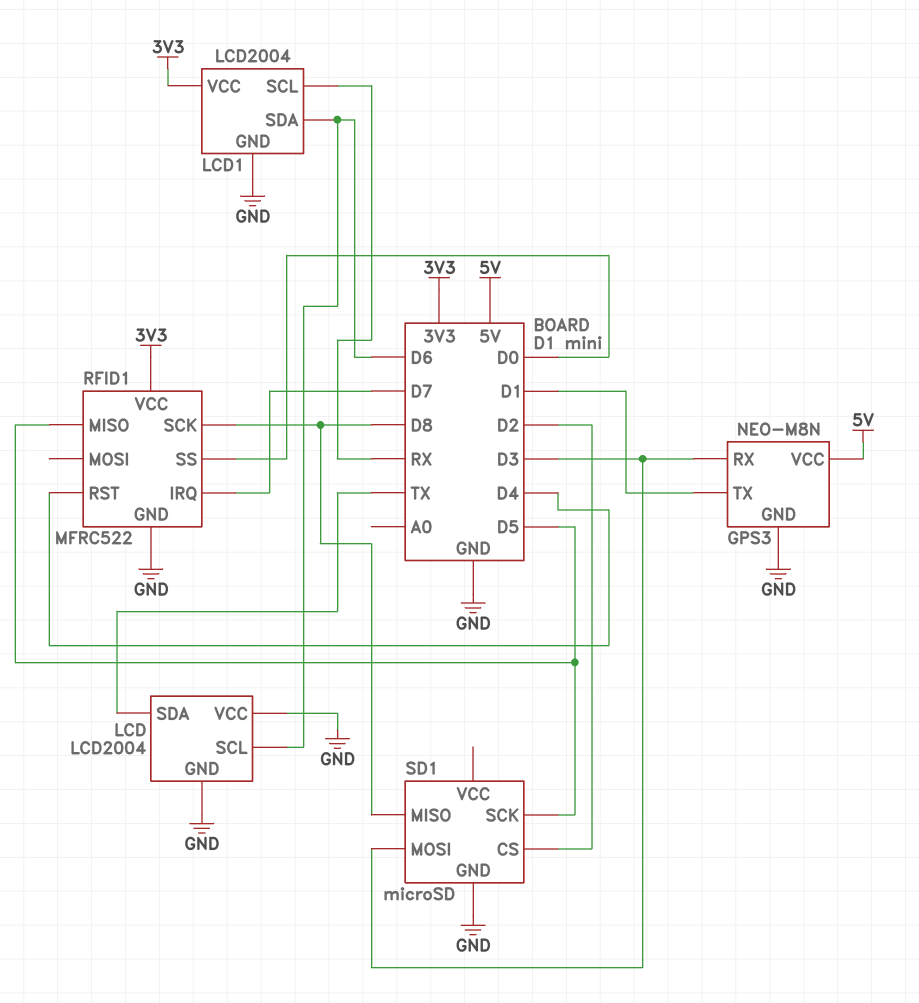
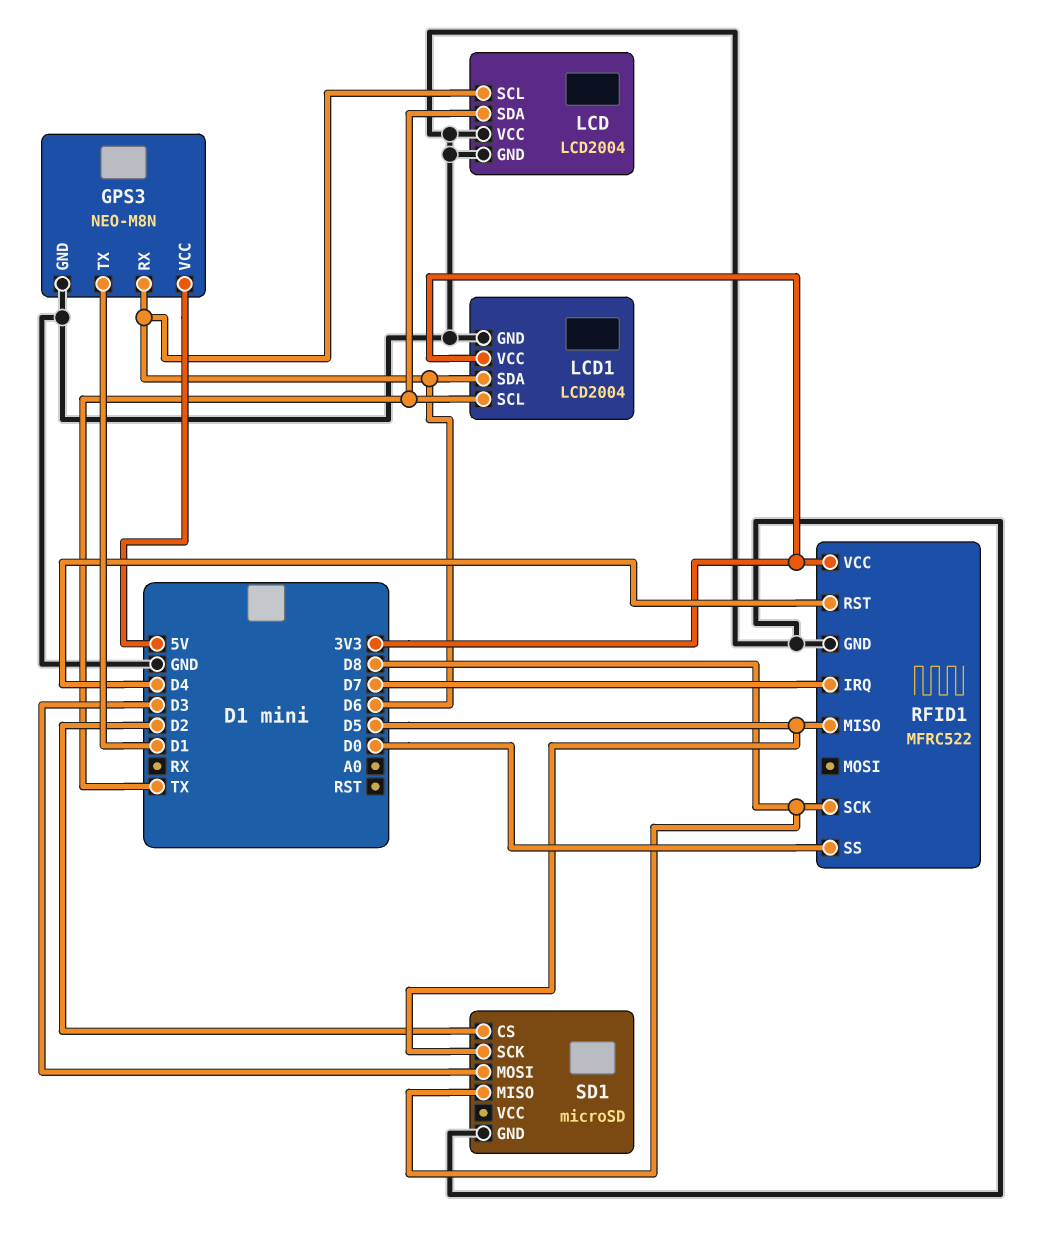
GPS3 pin RX: D3 -> D6
LCD1 pin SCL: RX -> TX

